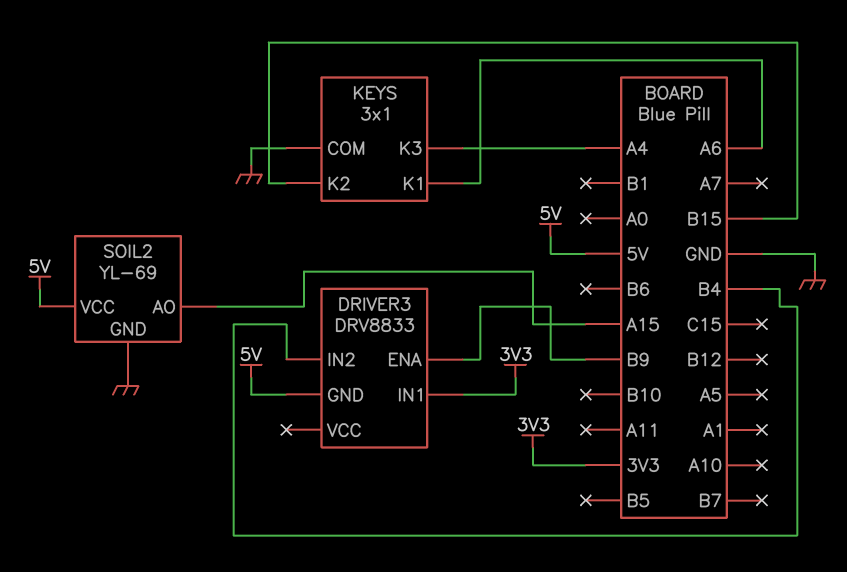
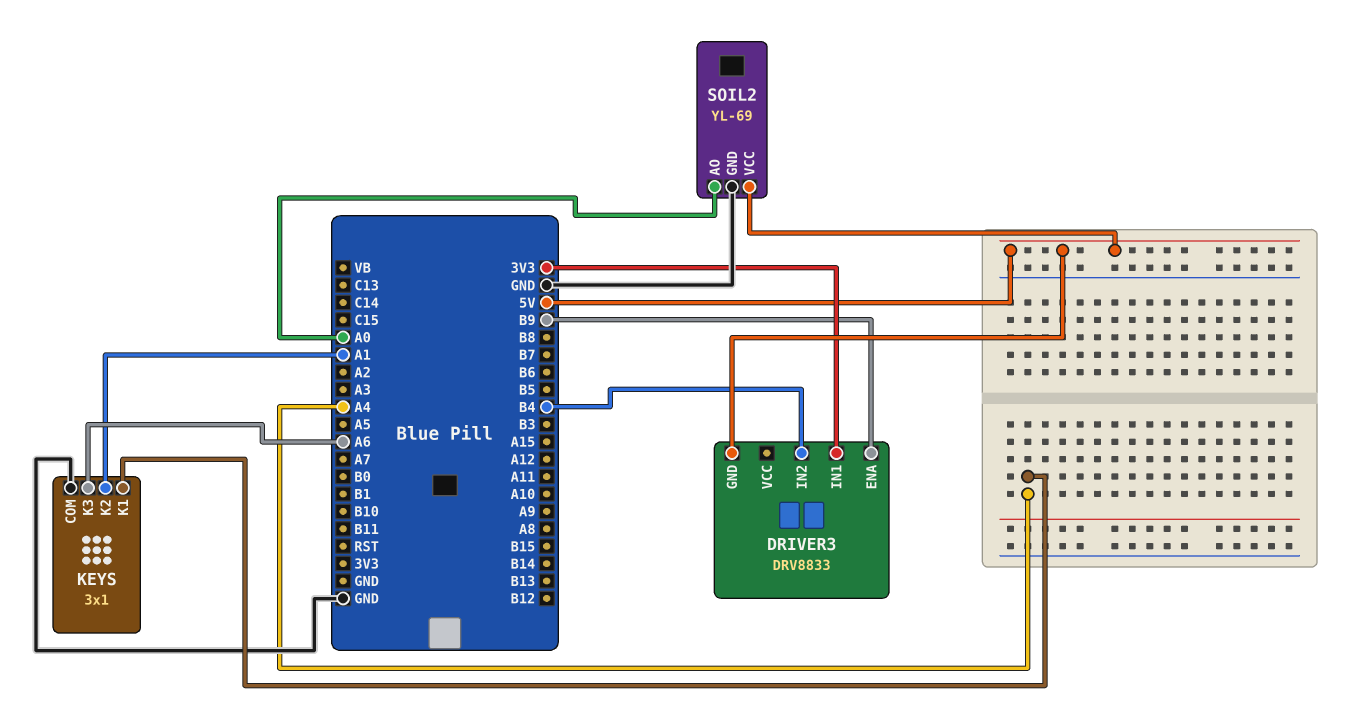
KEYS pin K1: A6 -> A4
KEYS pin K2: B15 -> A1
KEYS pin K3: A4 -> A6
SOIL2 pin AO: A15 -> A0

